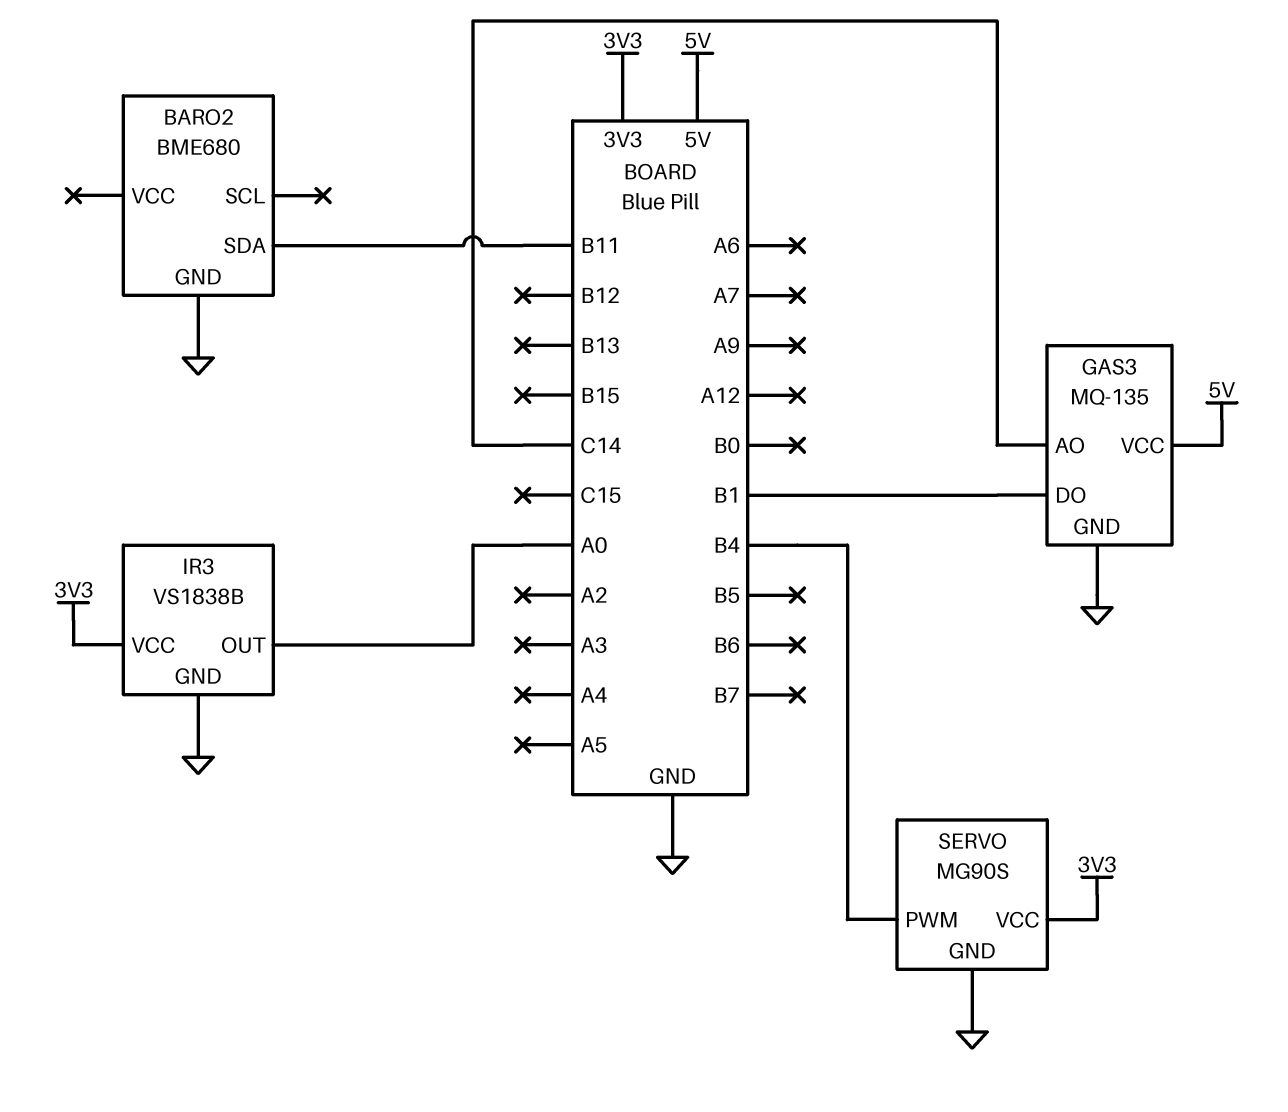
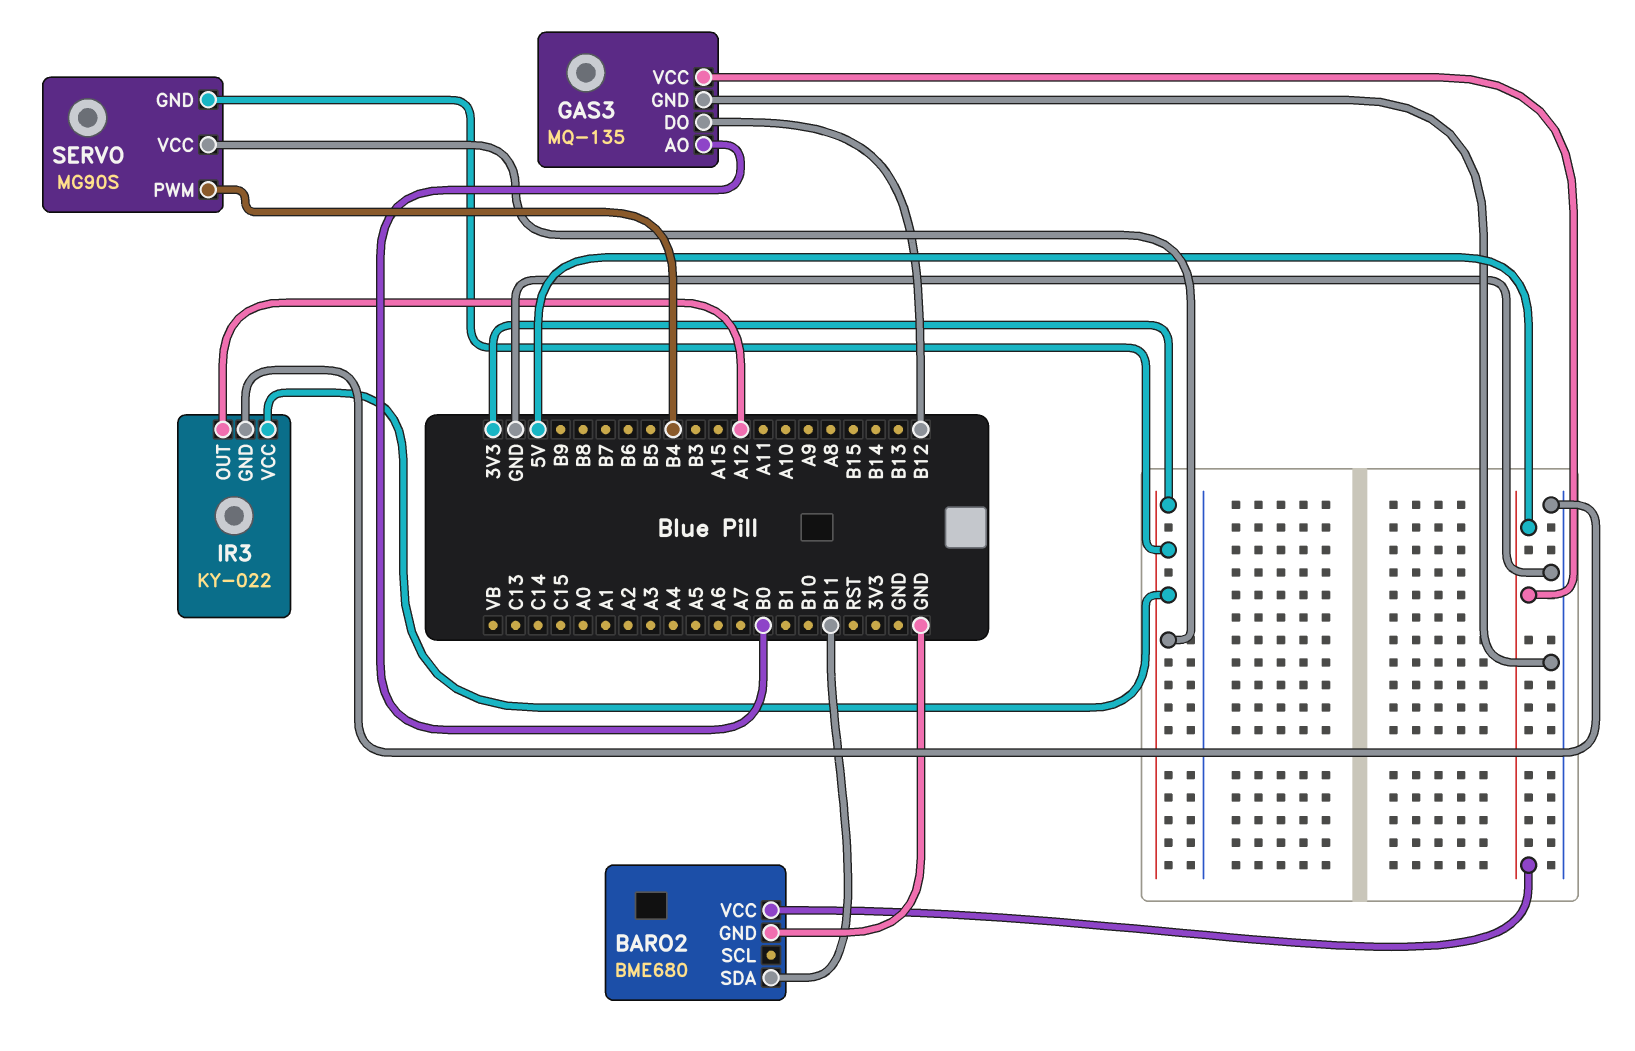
BARO2 pin VCC: none -> 5V
GAS3 pin AO: C14 -> B0
GAS3 pin DO: B1 -> B12
IR3: VS1838B -> KY-022
IR3 pin OUT: A0 -> A12
SERVO pin GND: GND -> 3V3

